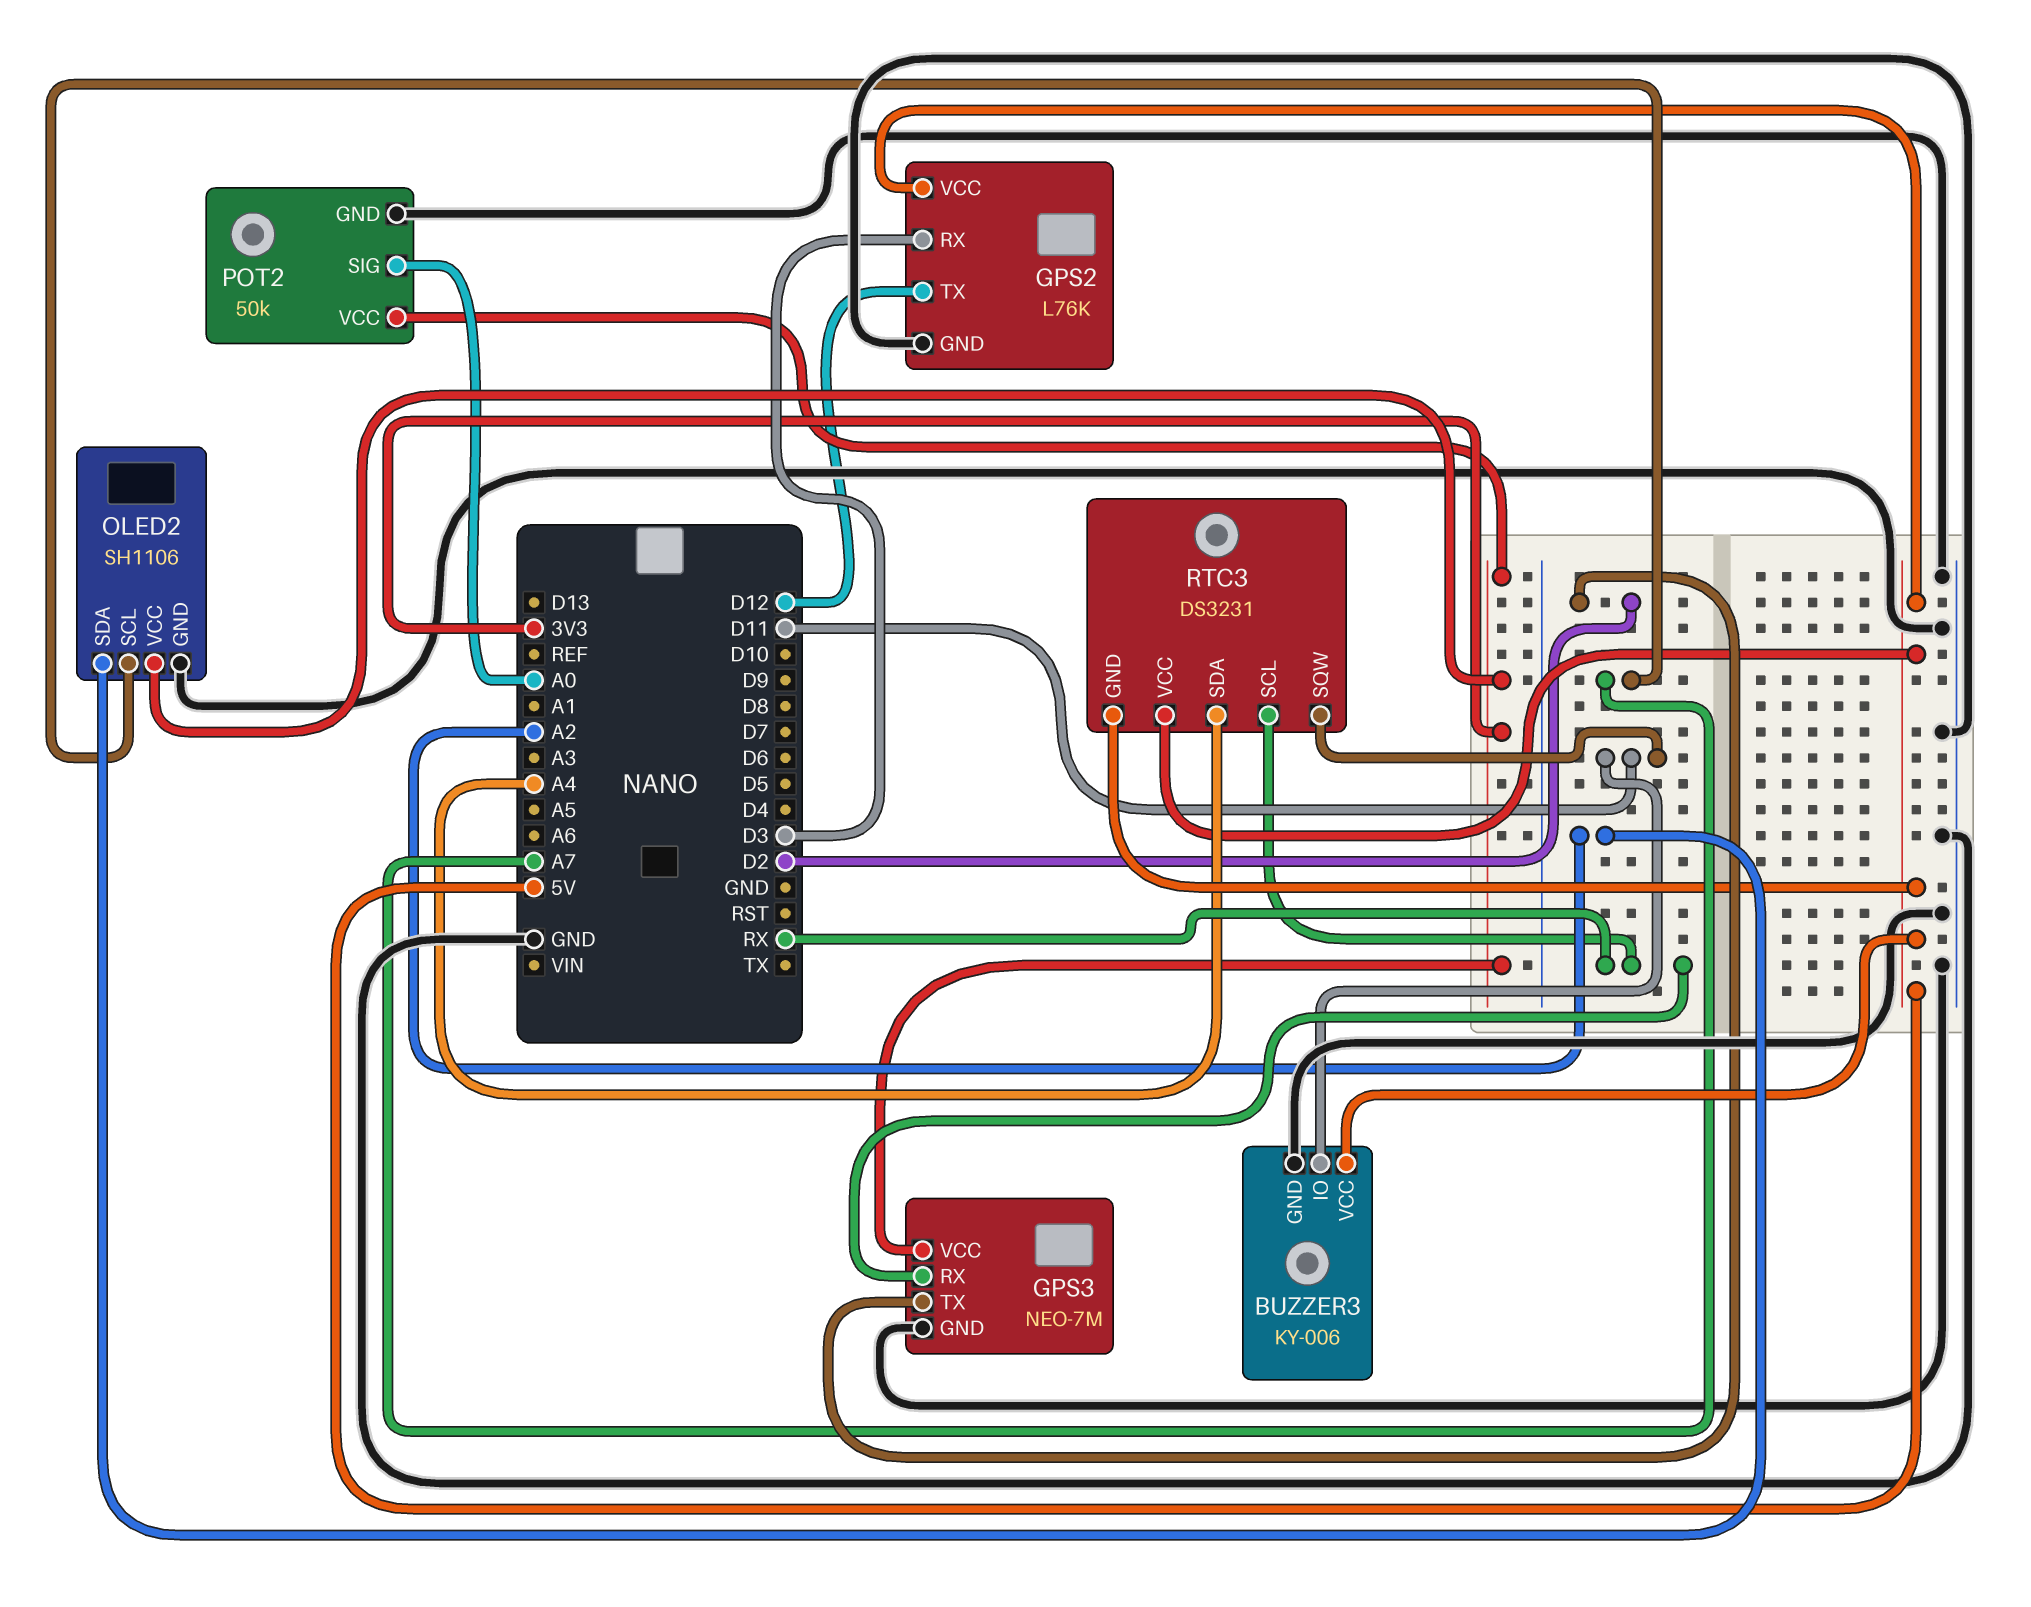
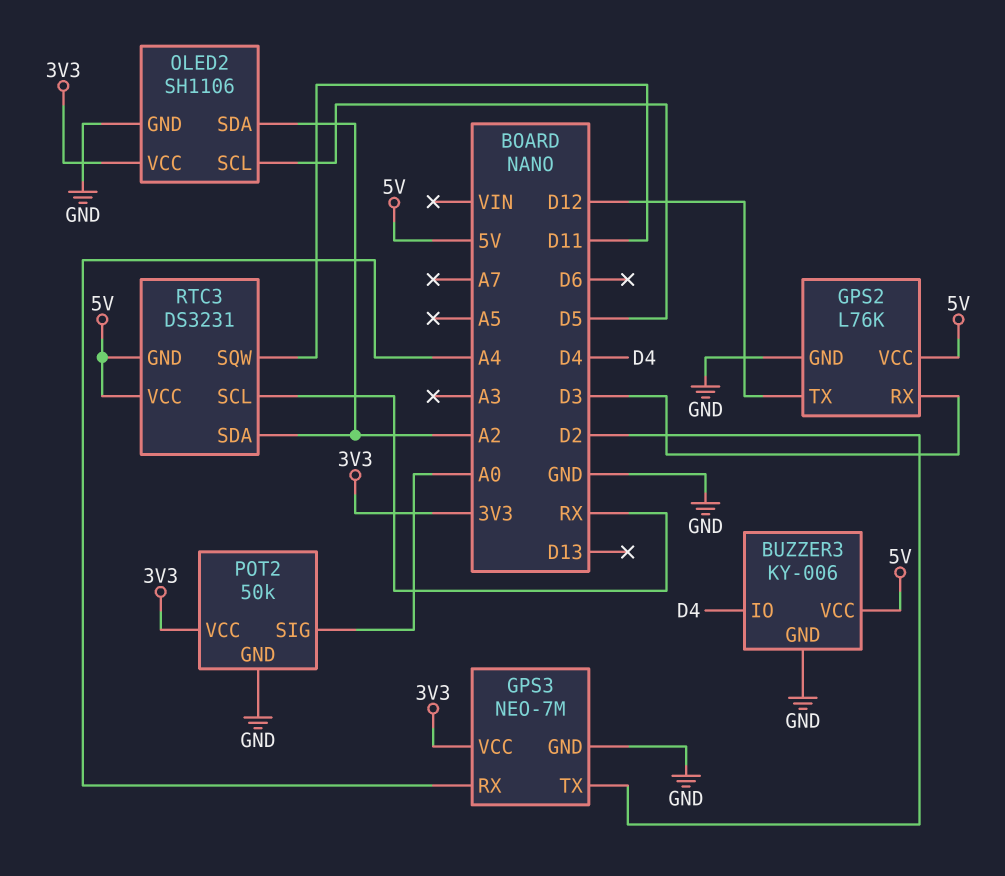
BUZZER3 pin IO: D11 -> D4
GPS3 pin RX: RX -> A4
OLED2 pin SCL: A7 -> D5
RTC3 pin SDA: A4 -> A2

